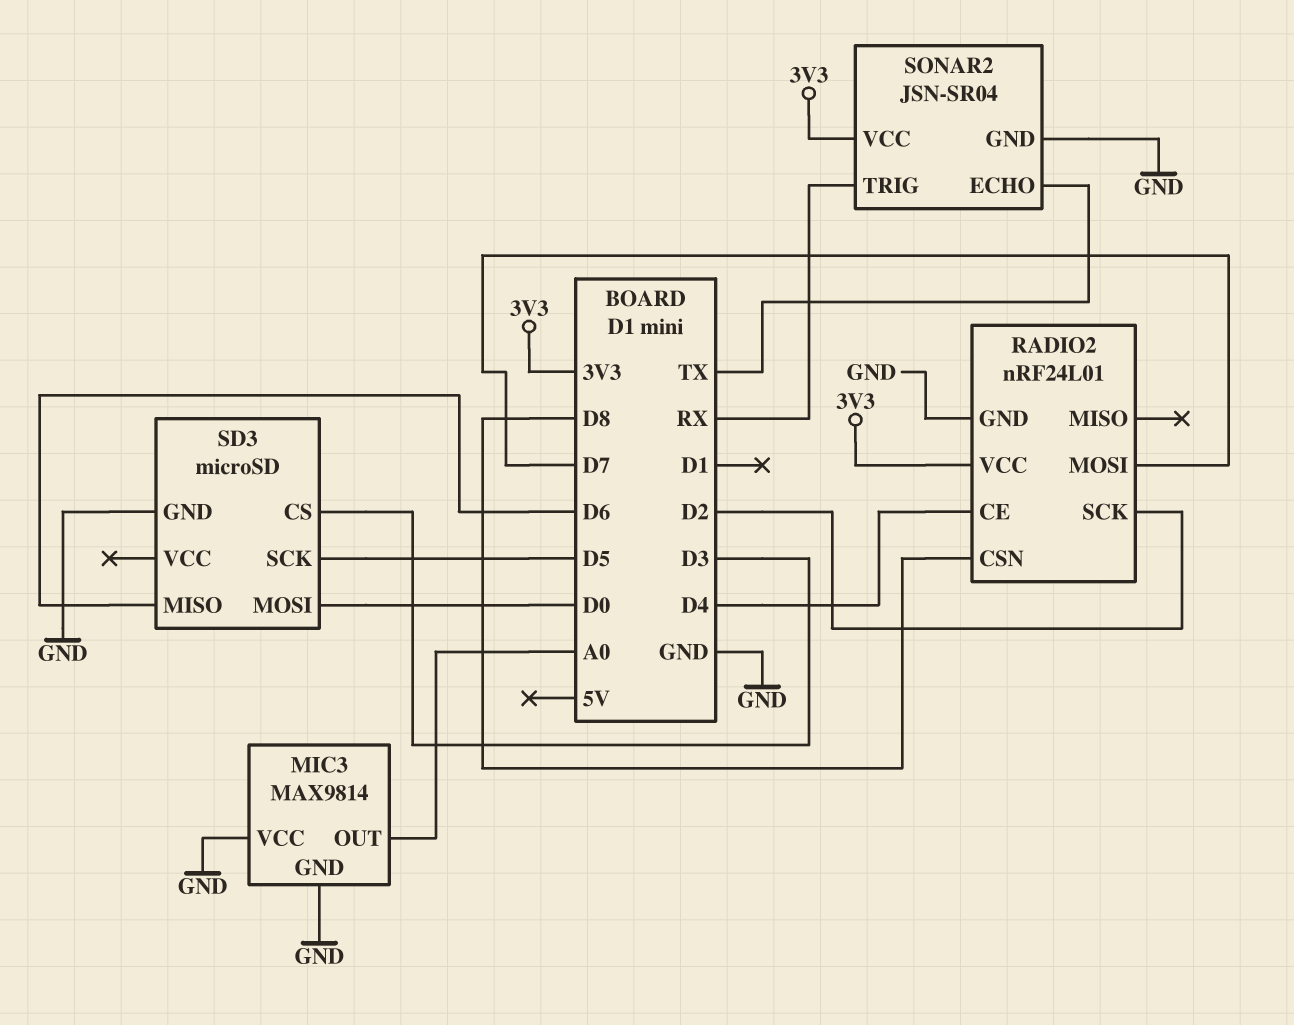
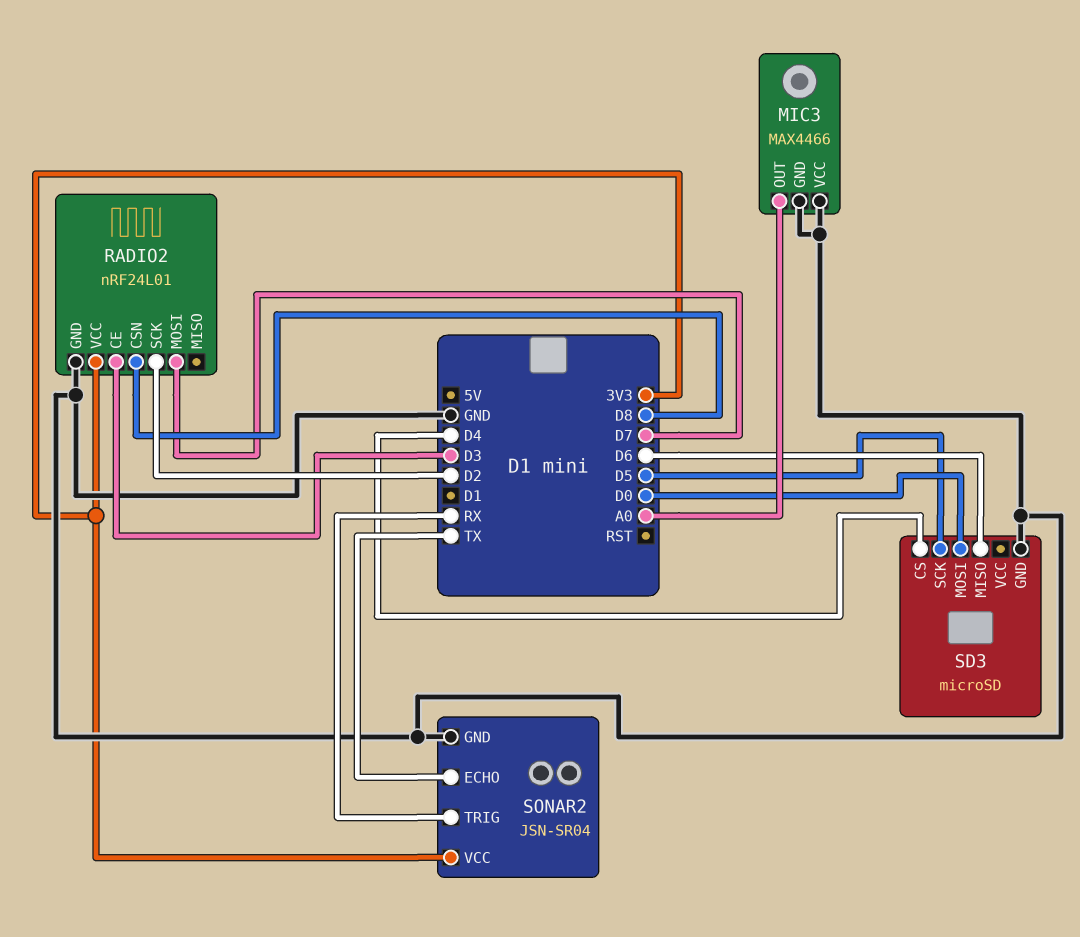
MIC3: MAX9814 -> MAX4466
RADIO2 pin CE: D4 -> D3
SD3 pin CS: D3 -> D4

